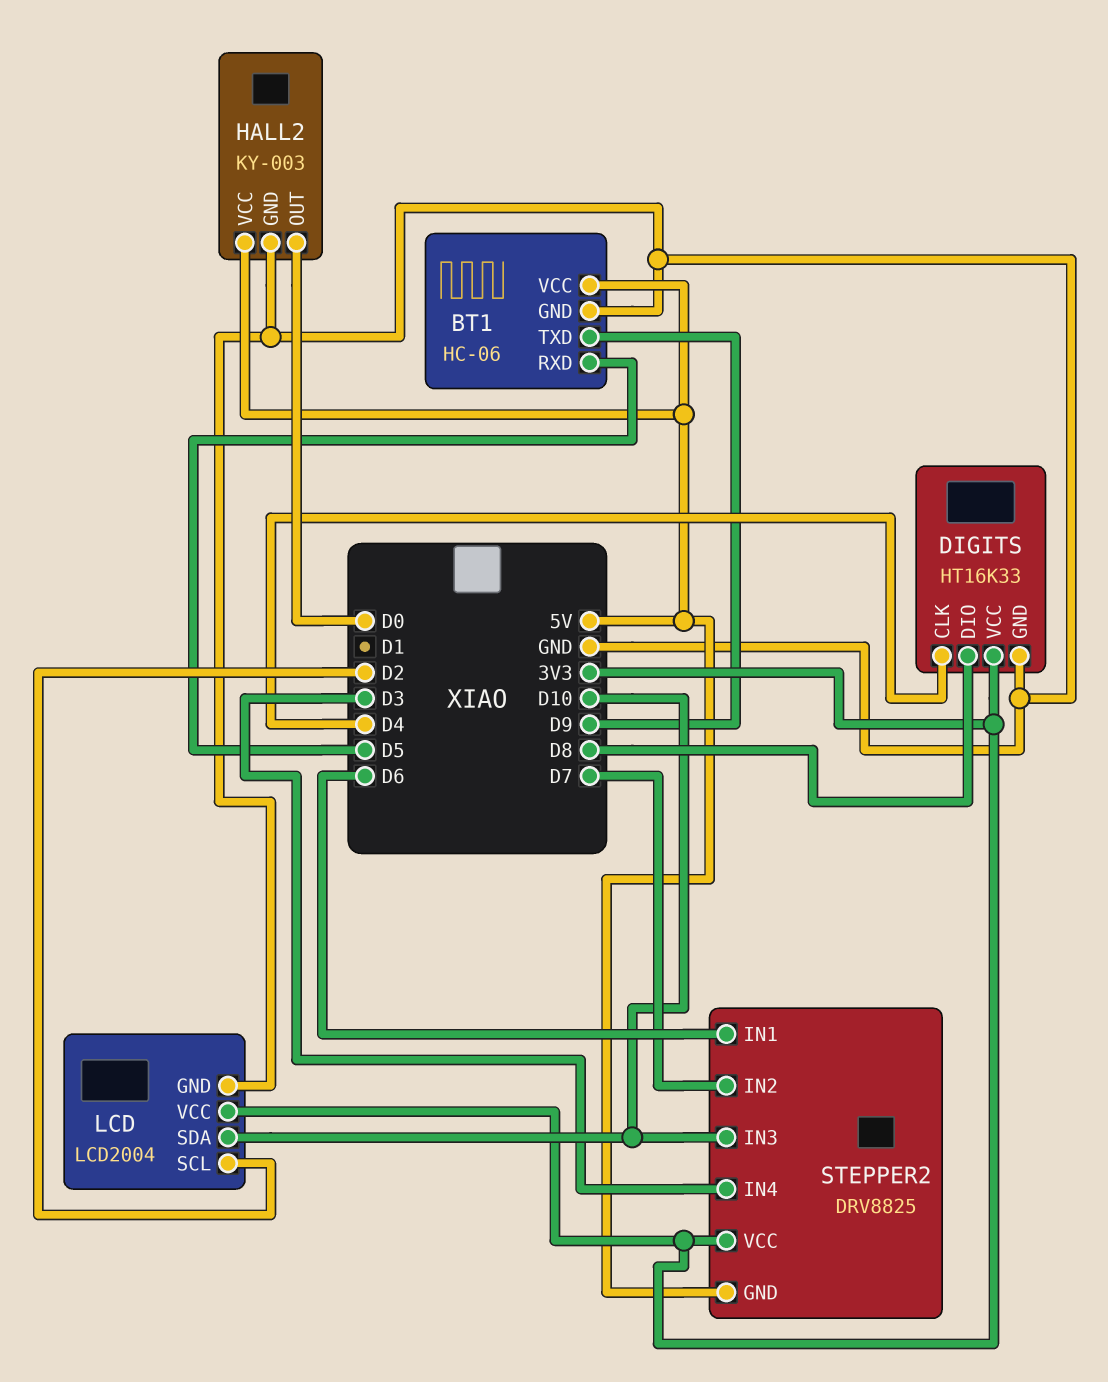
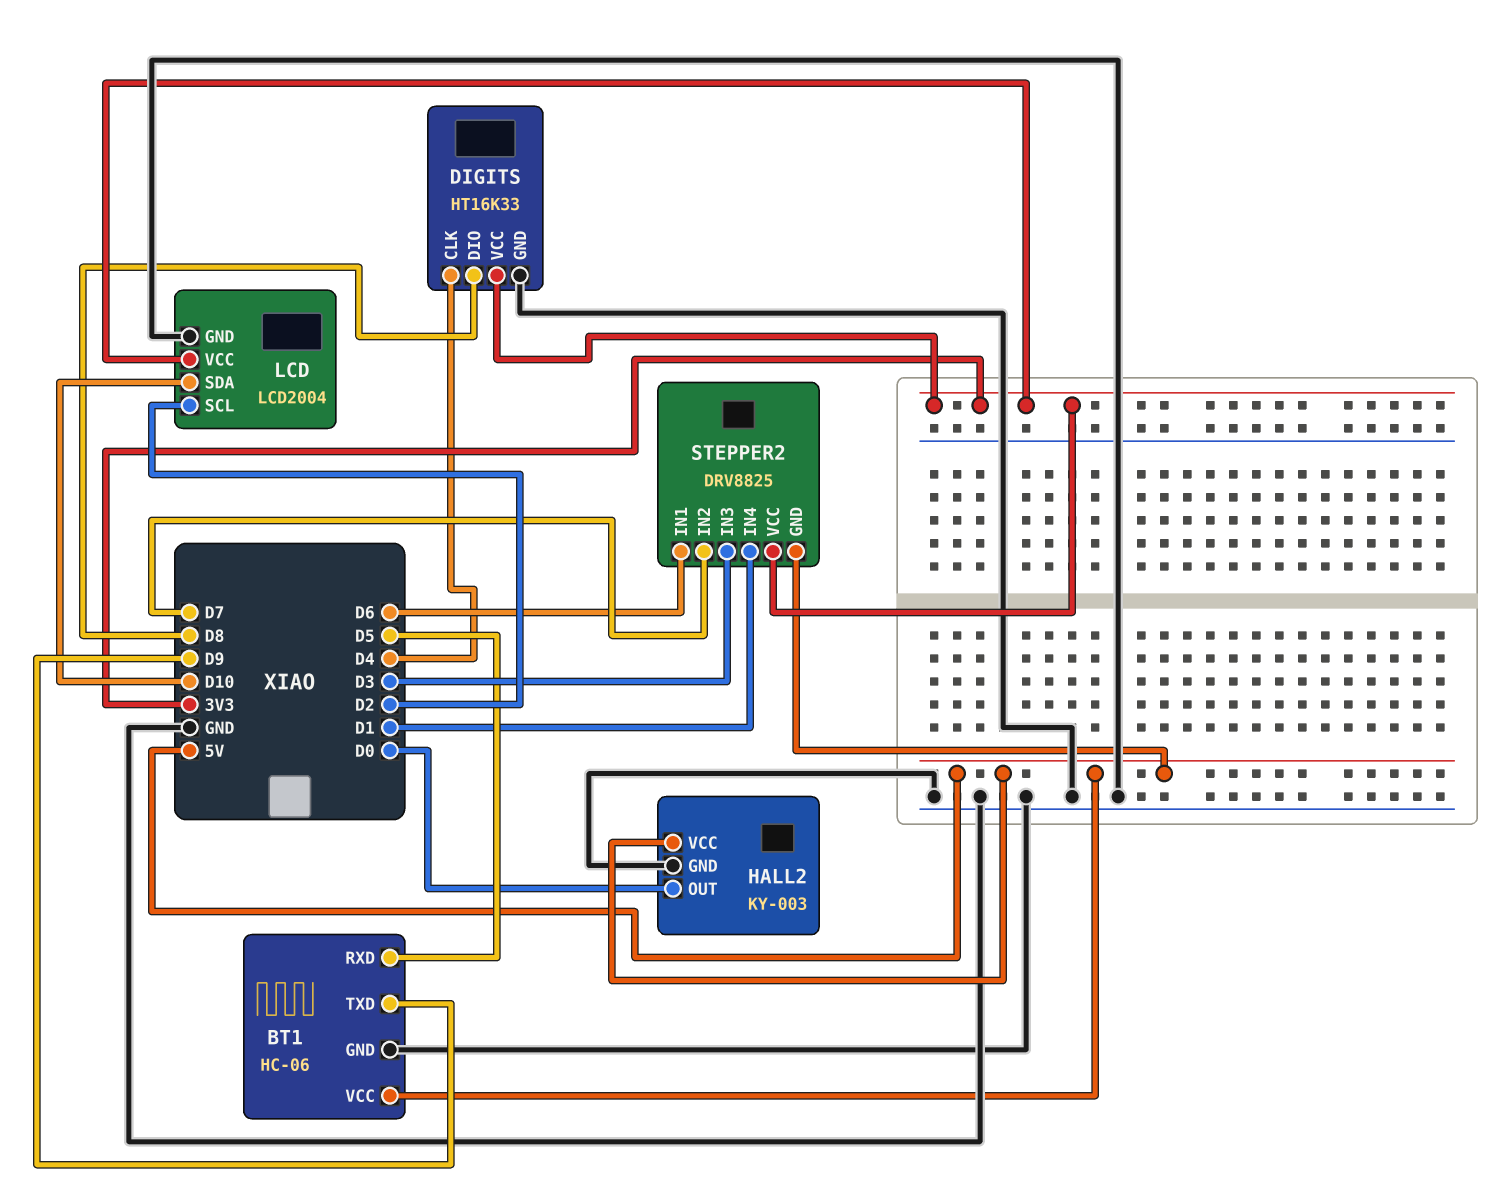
STEPPER2 pin IN3: D10 -> D3
STEPPER2 pin IN4: D3 -> D1

